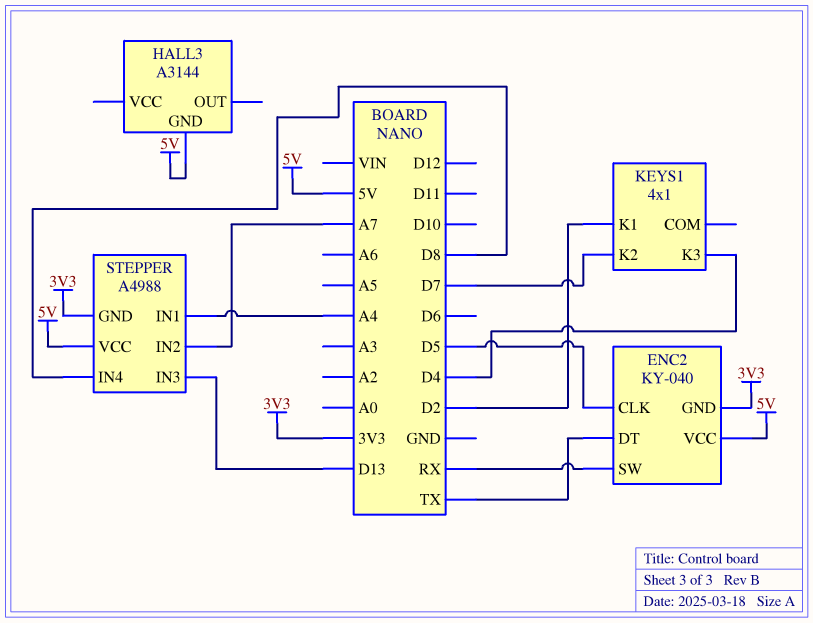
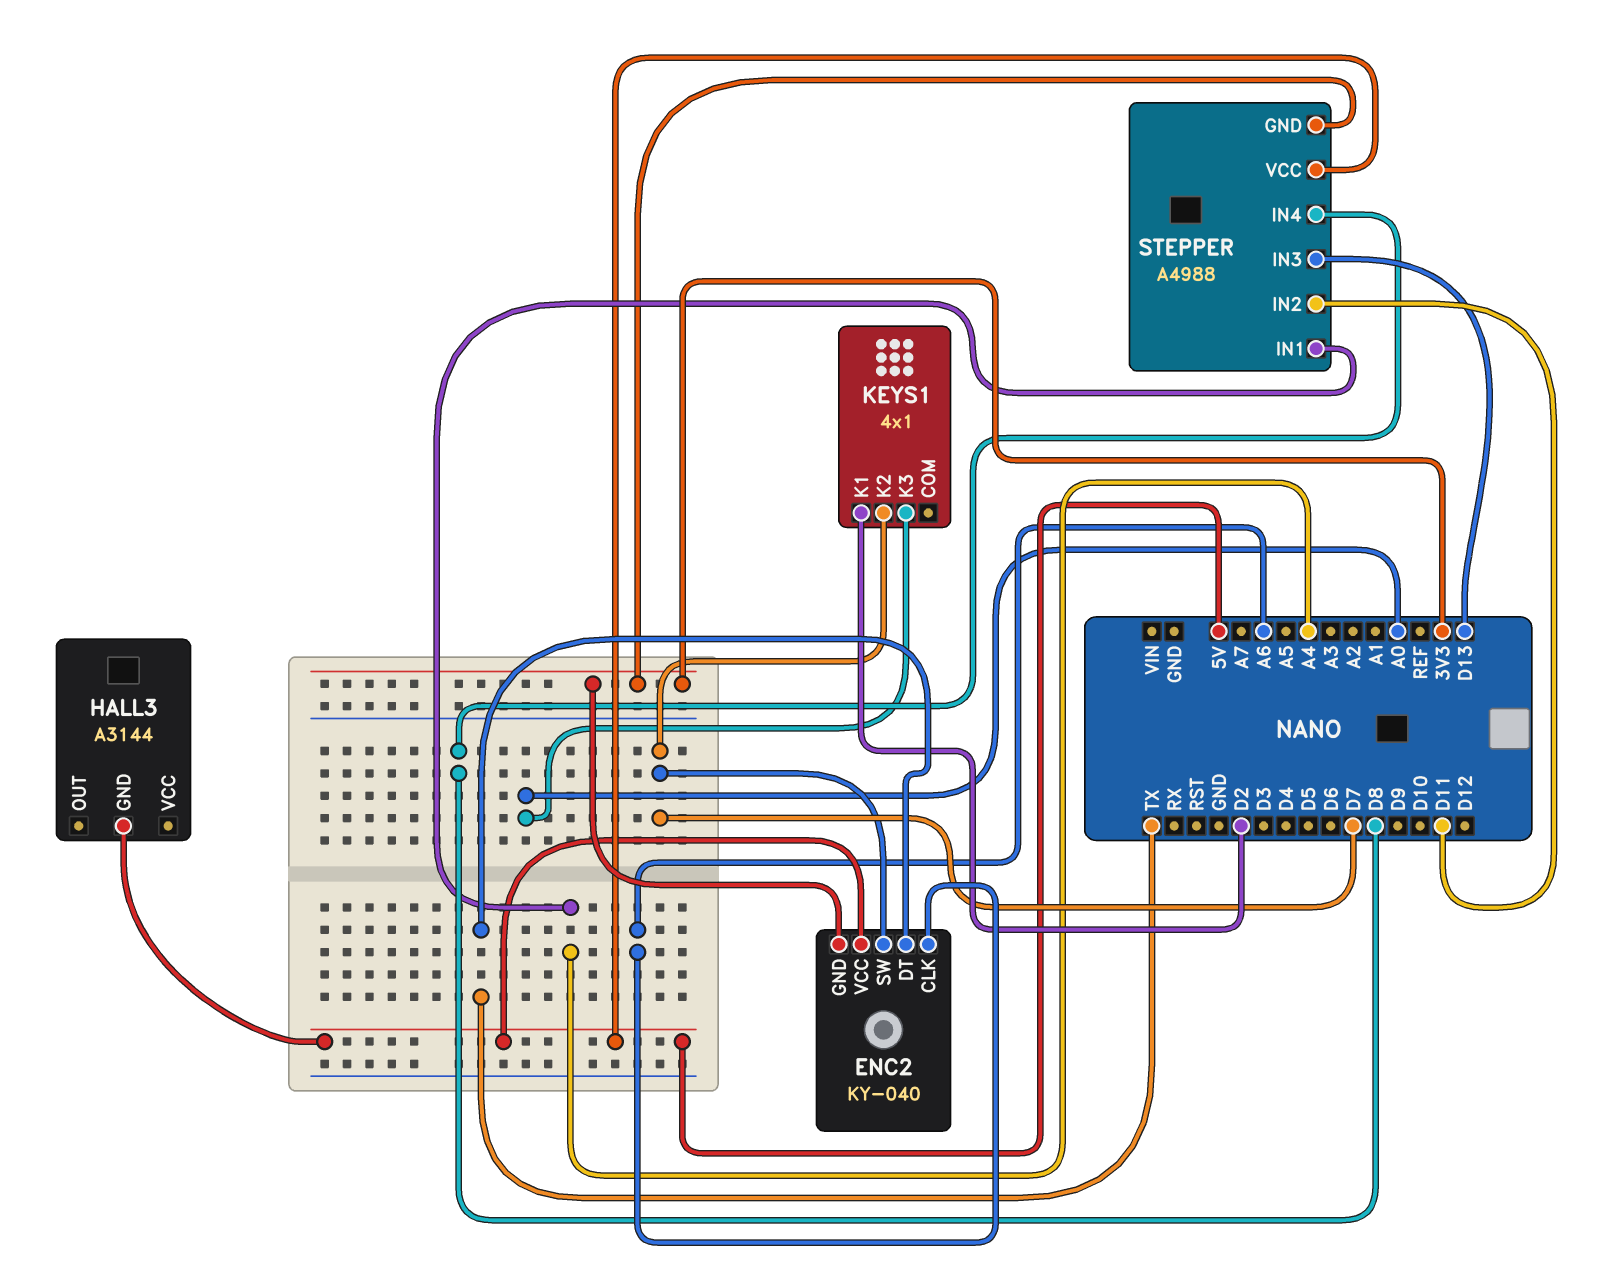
ENC2 pin CLK: D5 -> A6
ENC2 pin SW: RX -> D7
KEYS1 pin K3: D4 -> A0
STEPPER pin IN2: A7 -> D11

